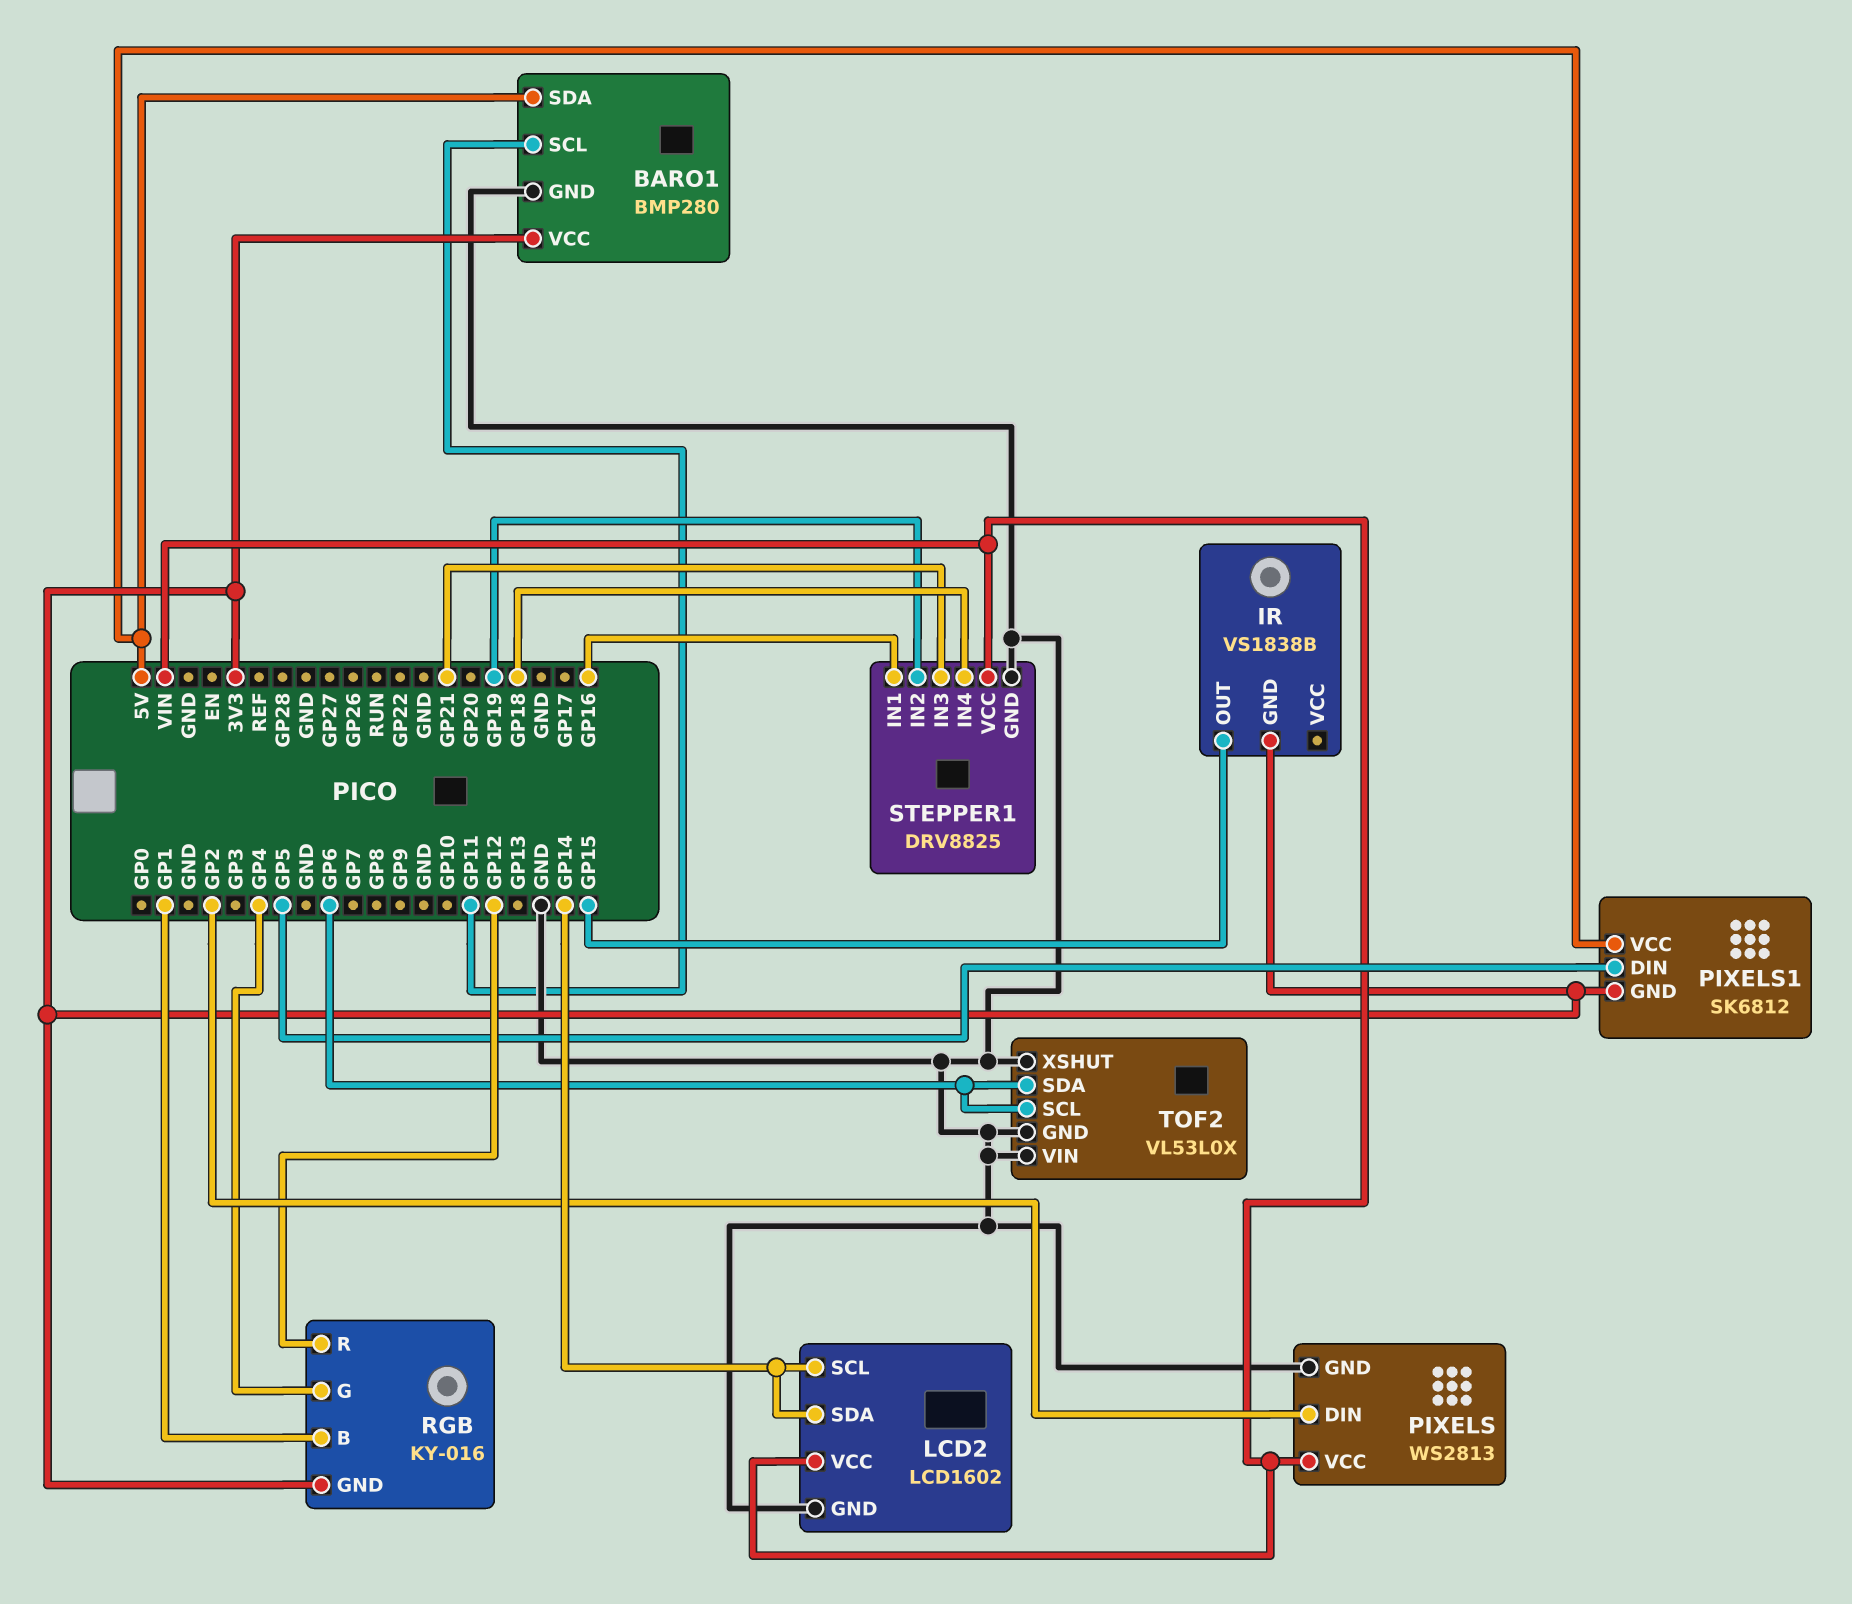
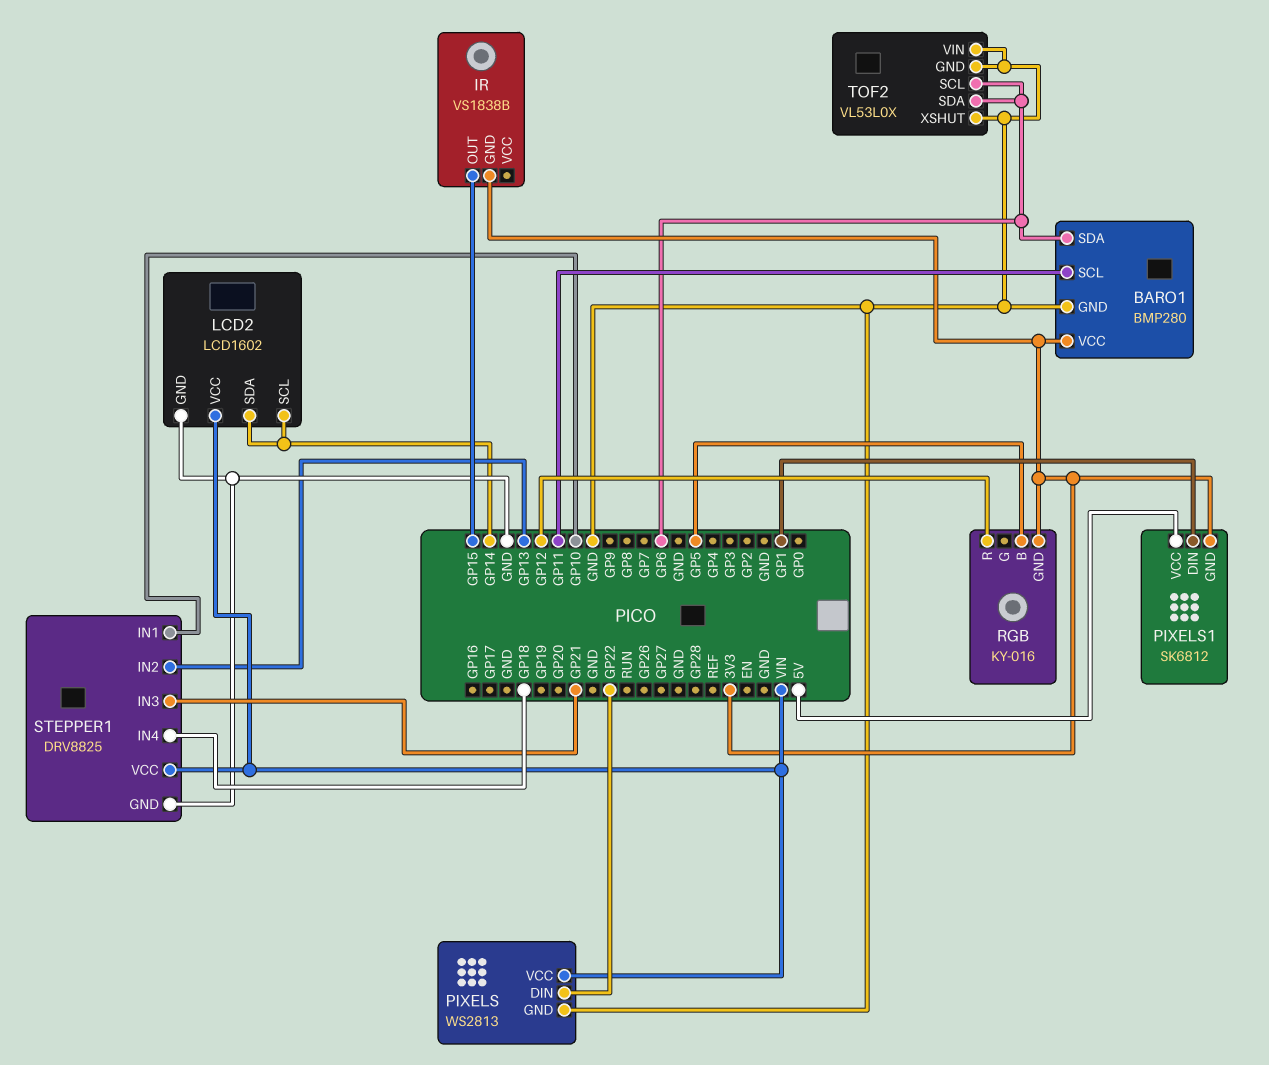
BARO1 pin SDA: 5V -> GP6
PIXELS pin DIN: GP2 -> GP22
PIXELS1 pin DIN: GP5 -> GP1
RGB pin B: GP1 -> GP5
RGB pin G: GP4 -> none
STEPPER1 pin IN1: GP16 -> GP10
STEPPER1 pin IN2: GP19 -> GP13

